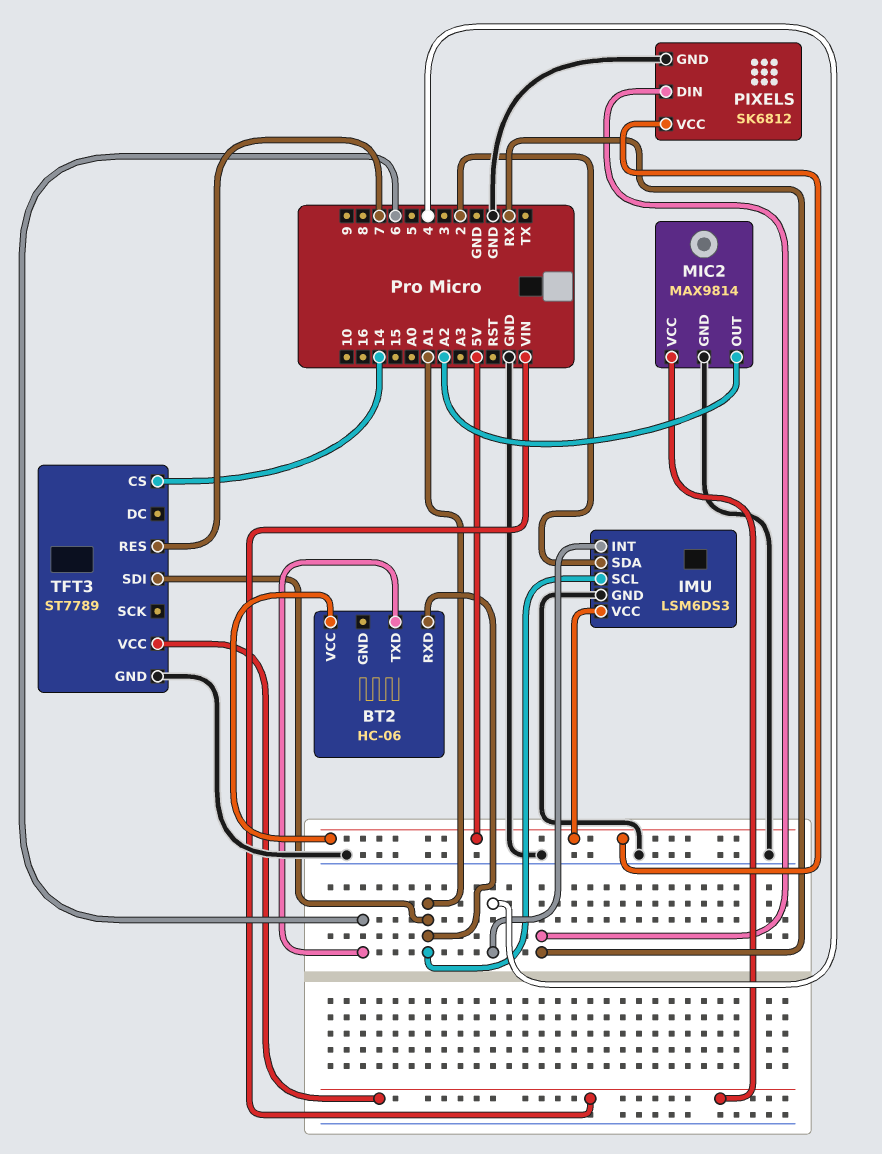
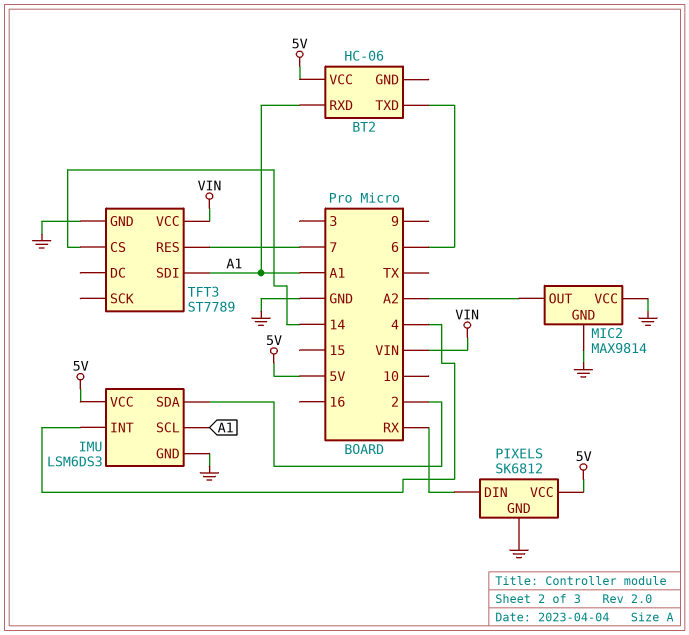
MIC2 pin VCC: VIN -> GND

